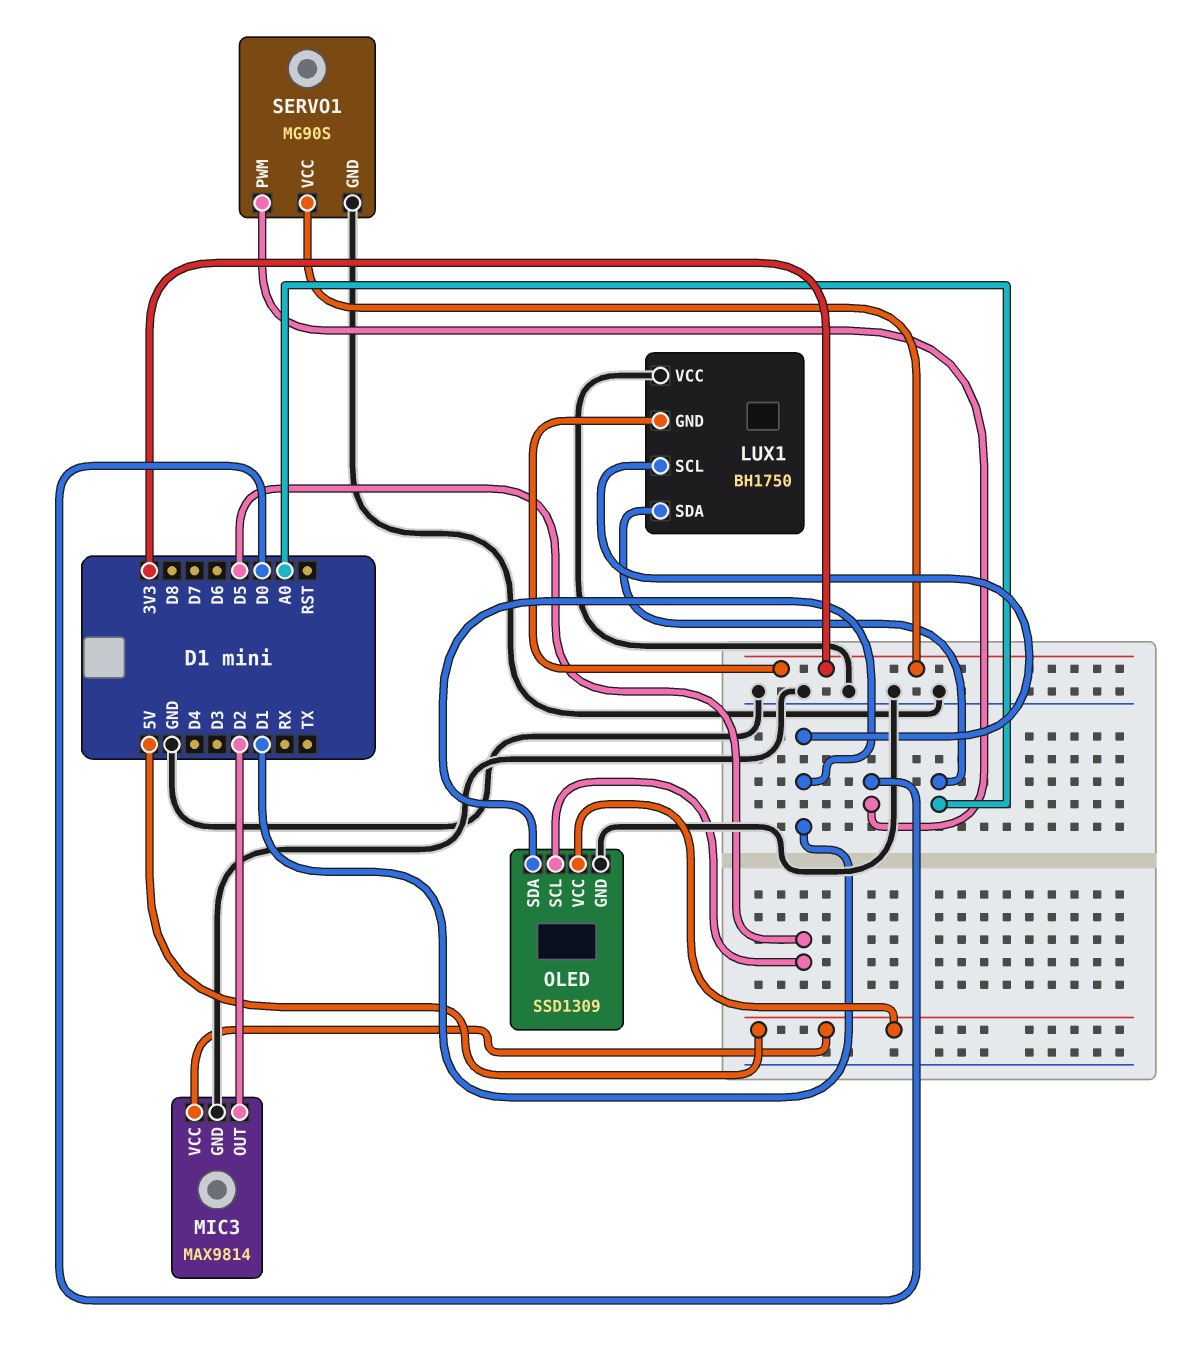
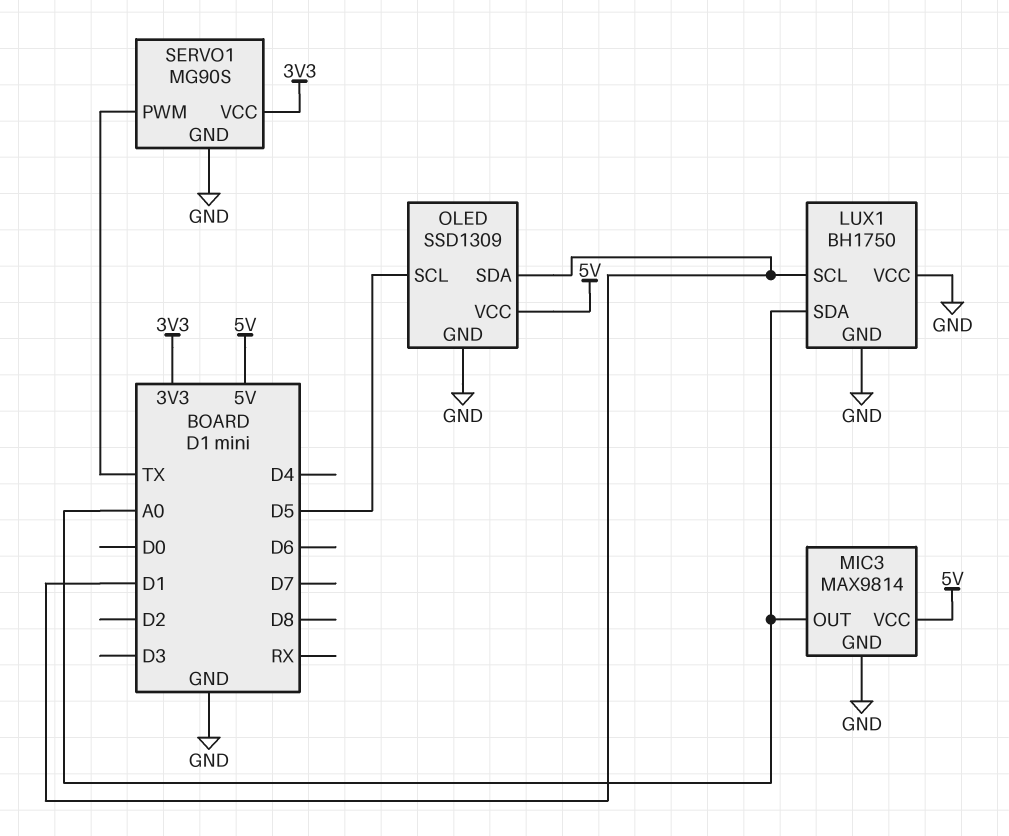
LUX1 pin GND: 3V3 -> GND
MIC3 pin OUT: D2 -> A0
SERVO1 pin PWM: D0 -> TX

